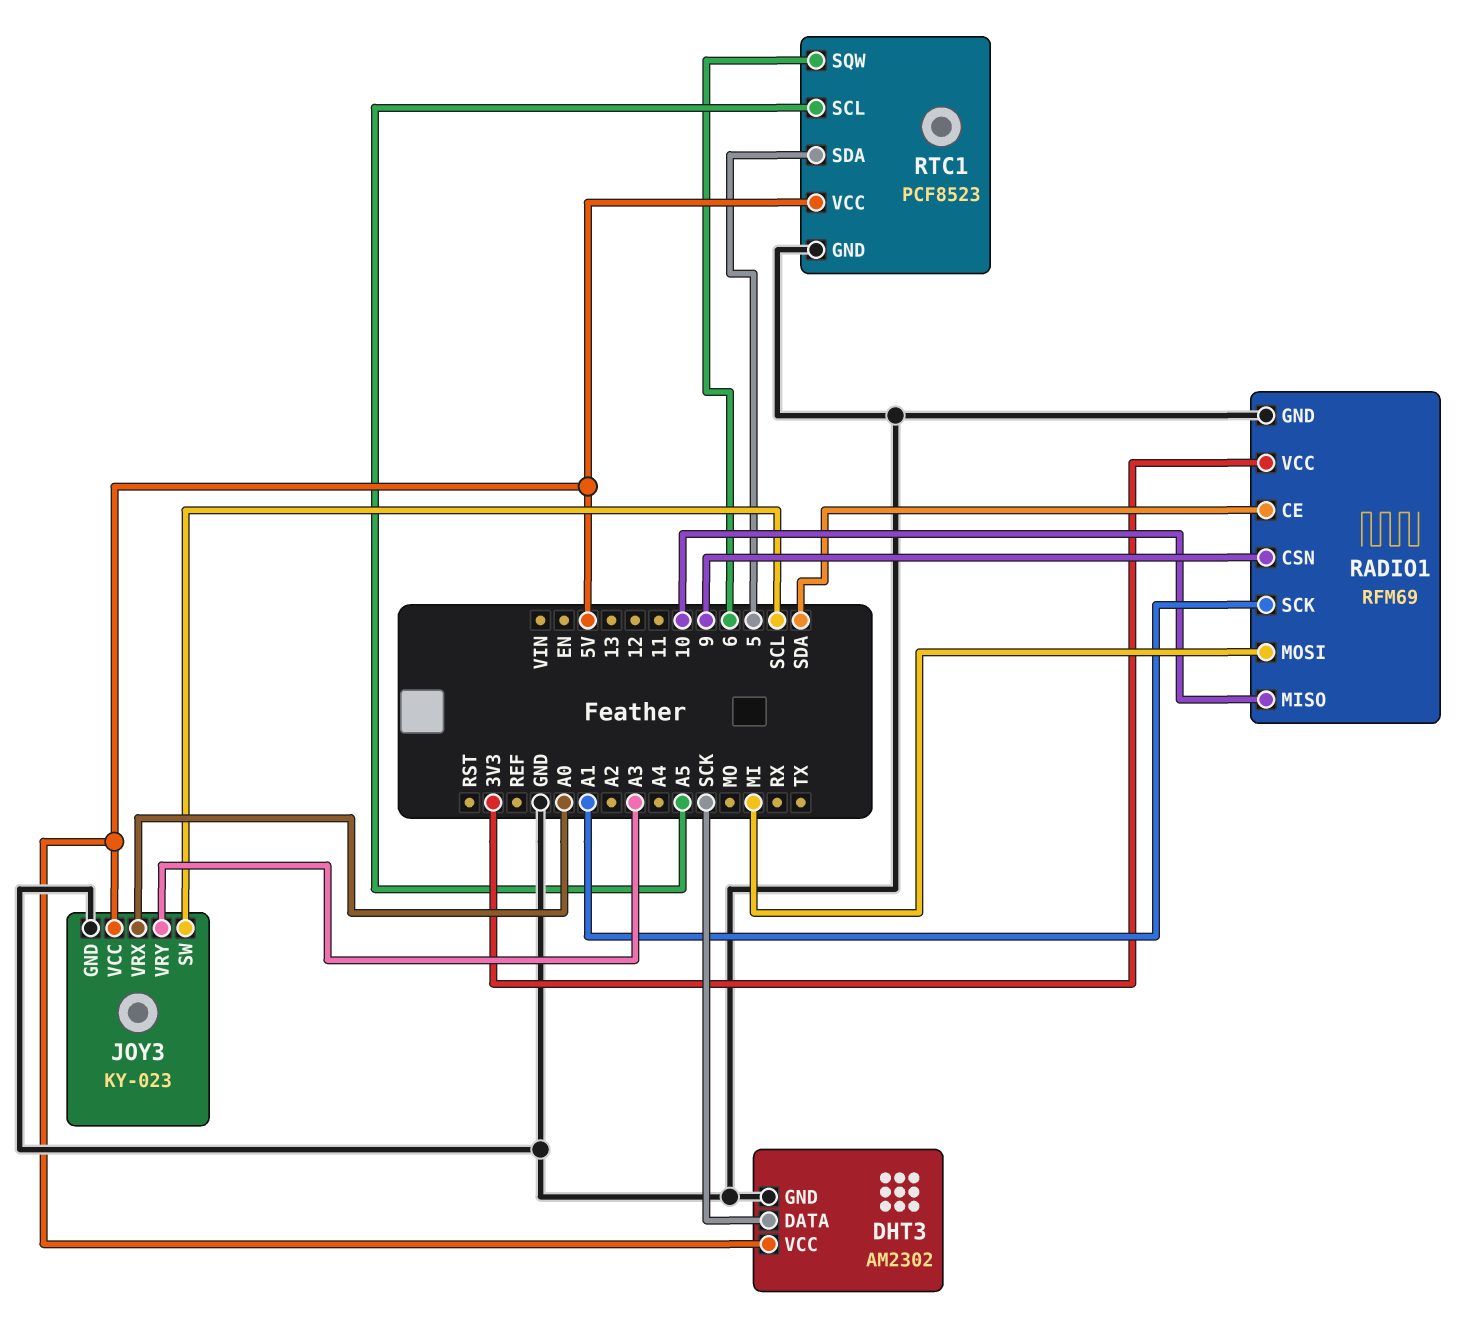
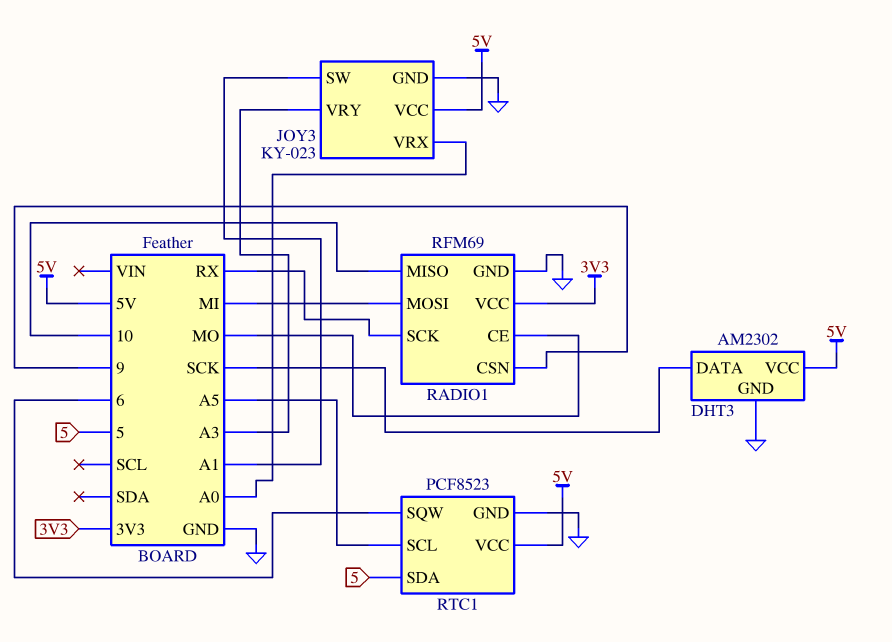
JOY3 pin SW: SCL -> A1
RADIO1 pin CE: SDA -> MO
RADIO1 pin SCK: A1 -> RX

